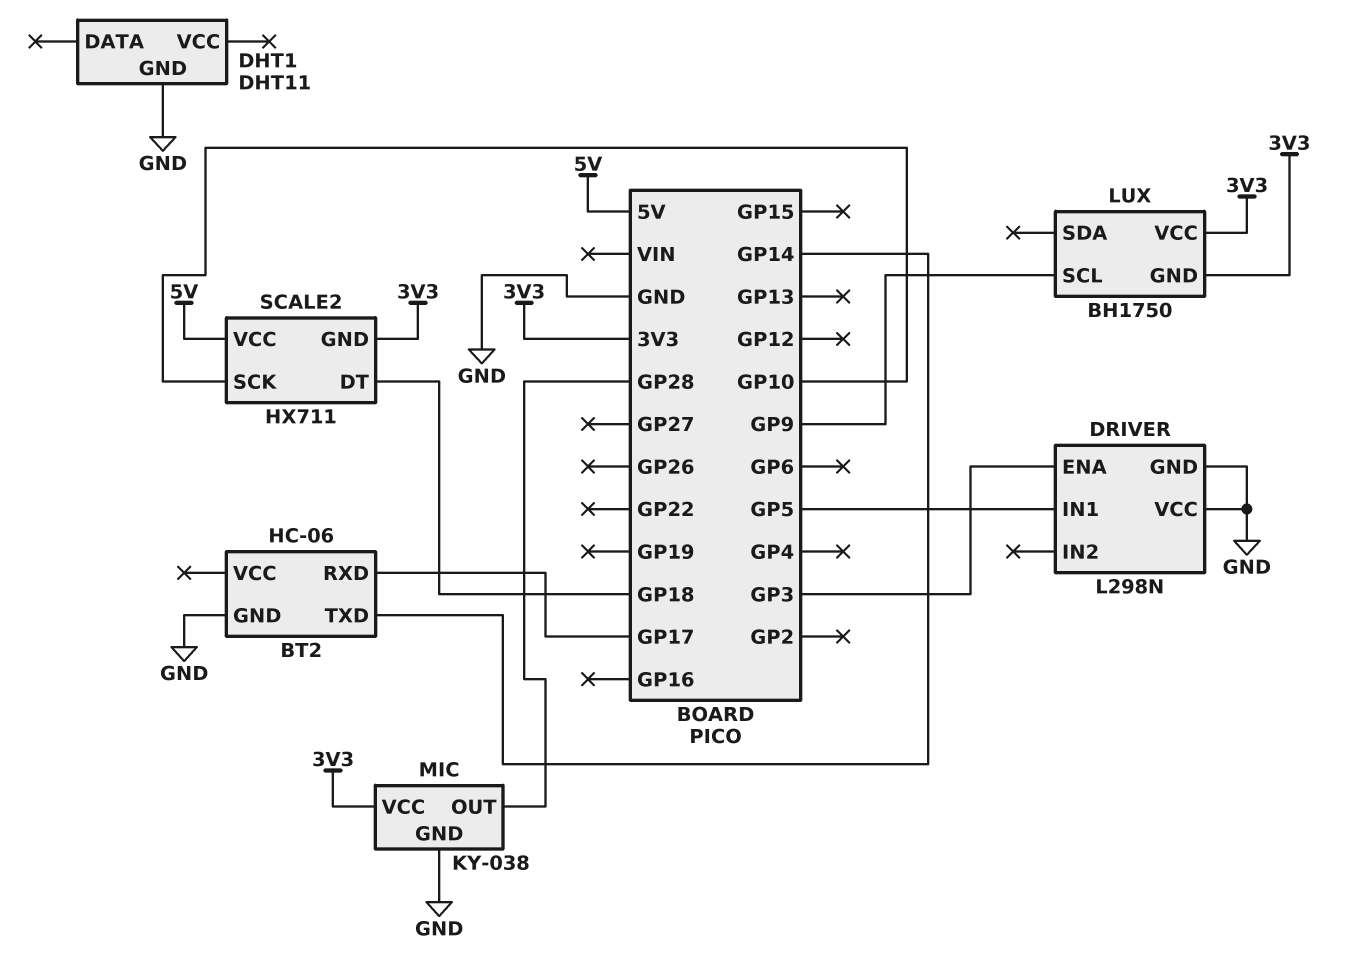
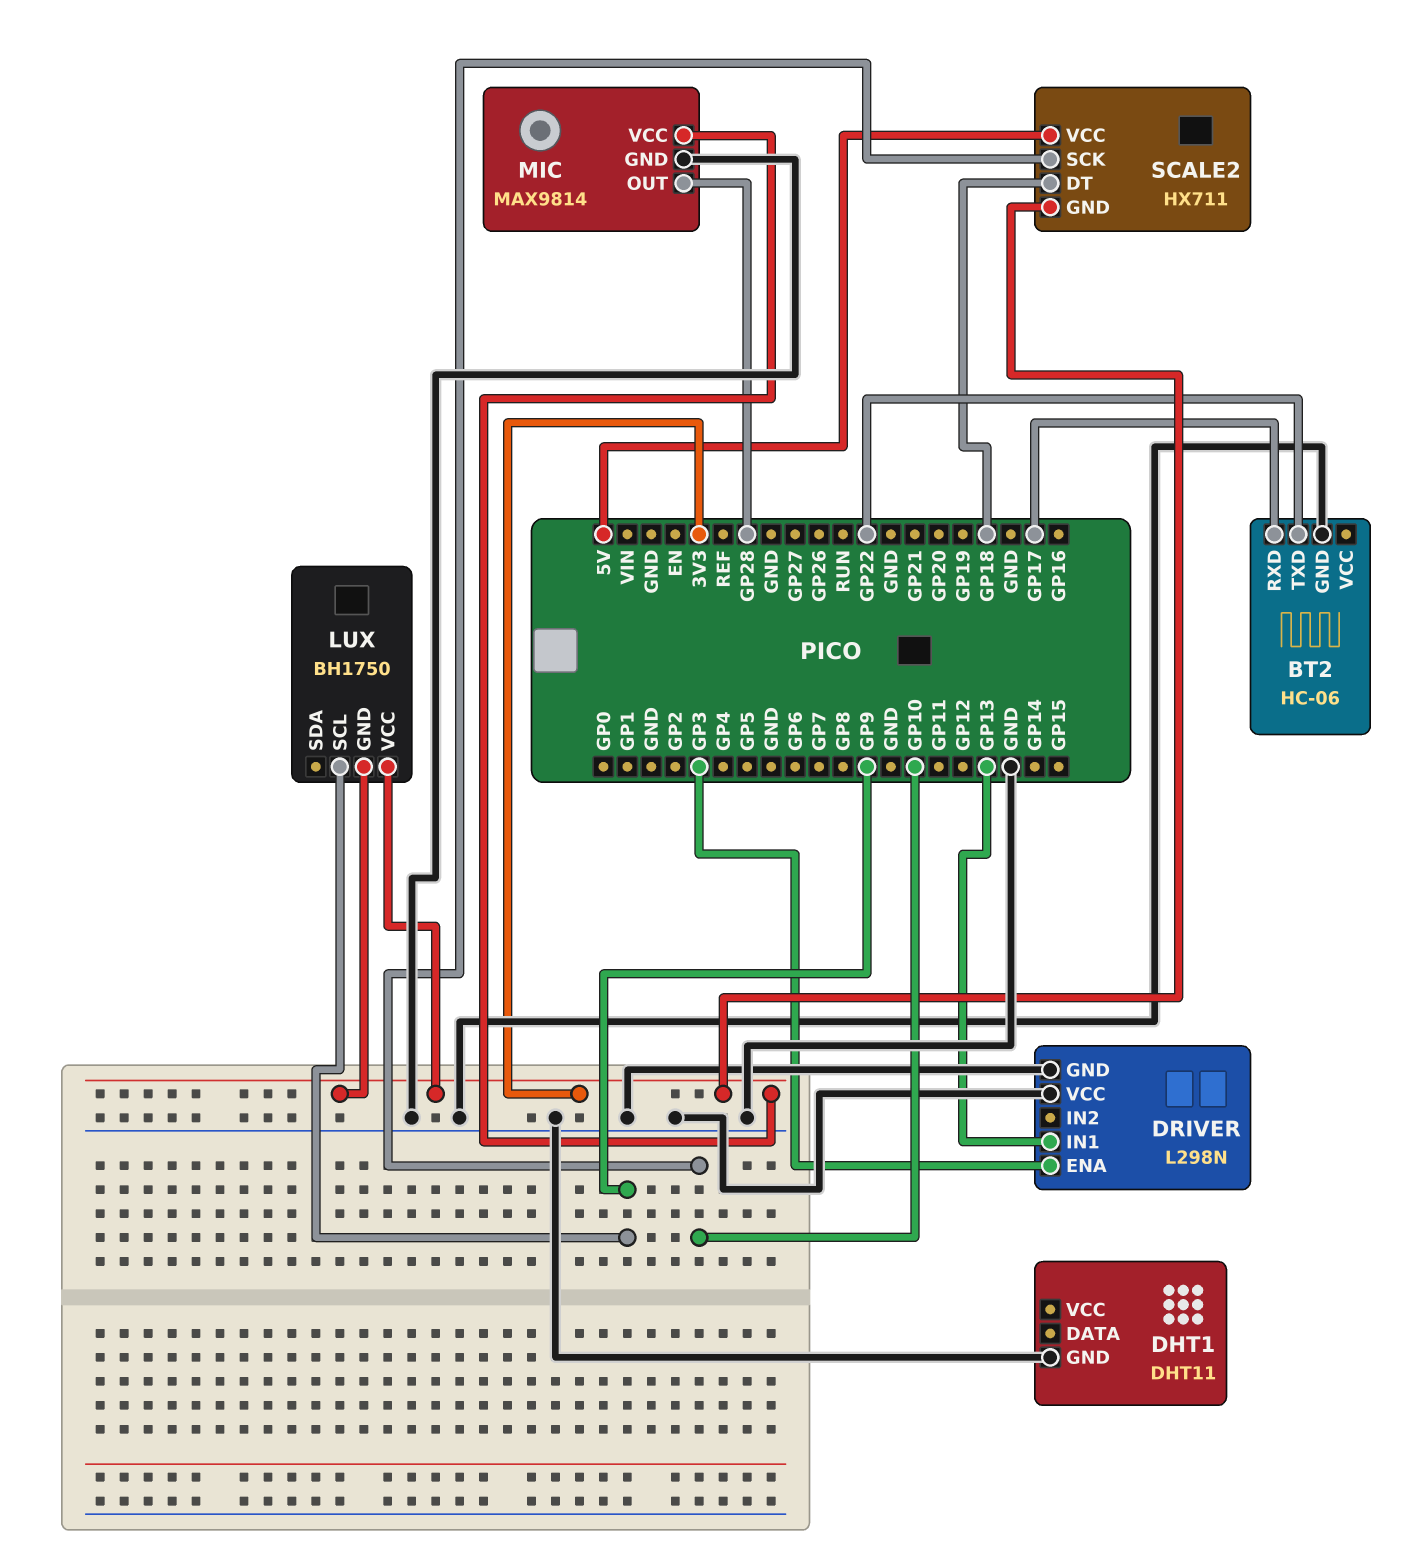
BT2 pin TXD: GP14 -> GP22
DRIVER pin IN1: GP5 -> GP13
MIC: KY-038 -> MAX9814

